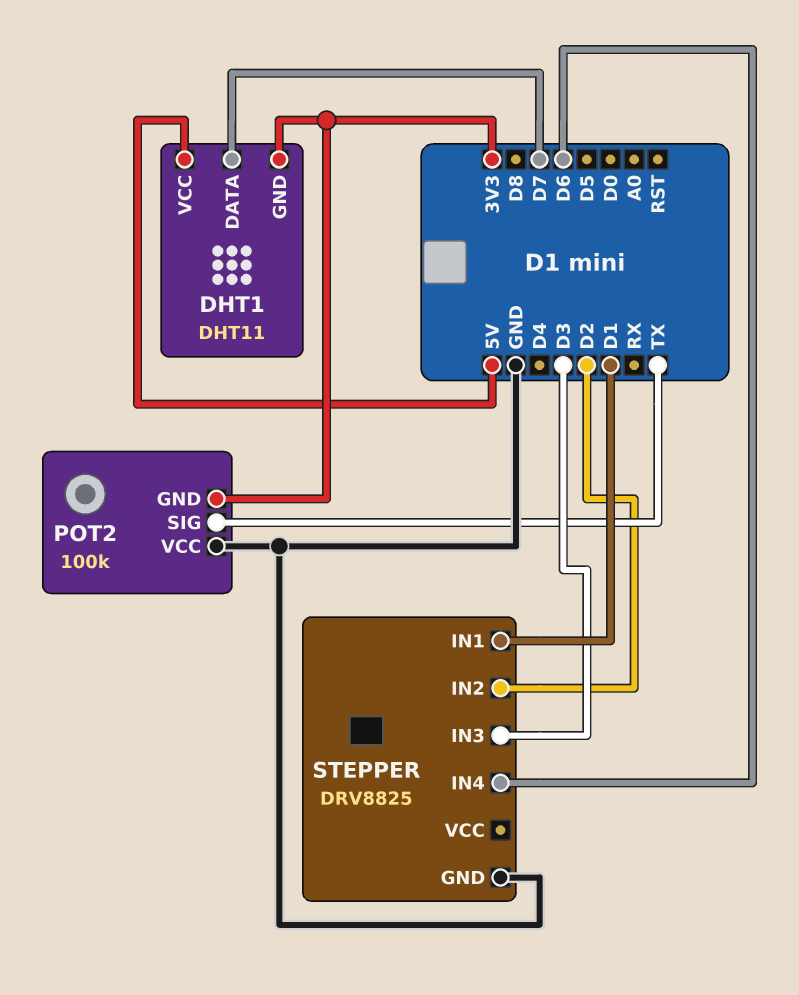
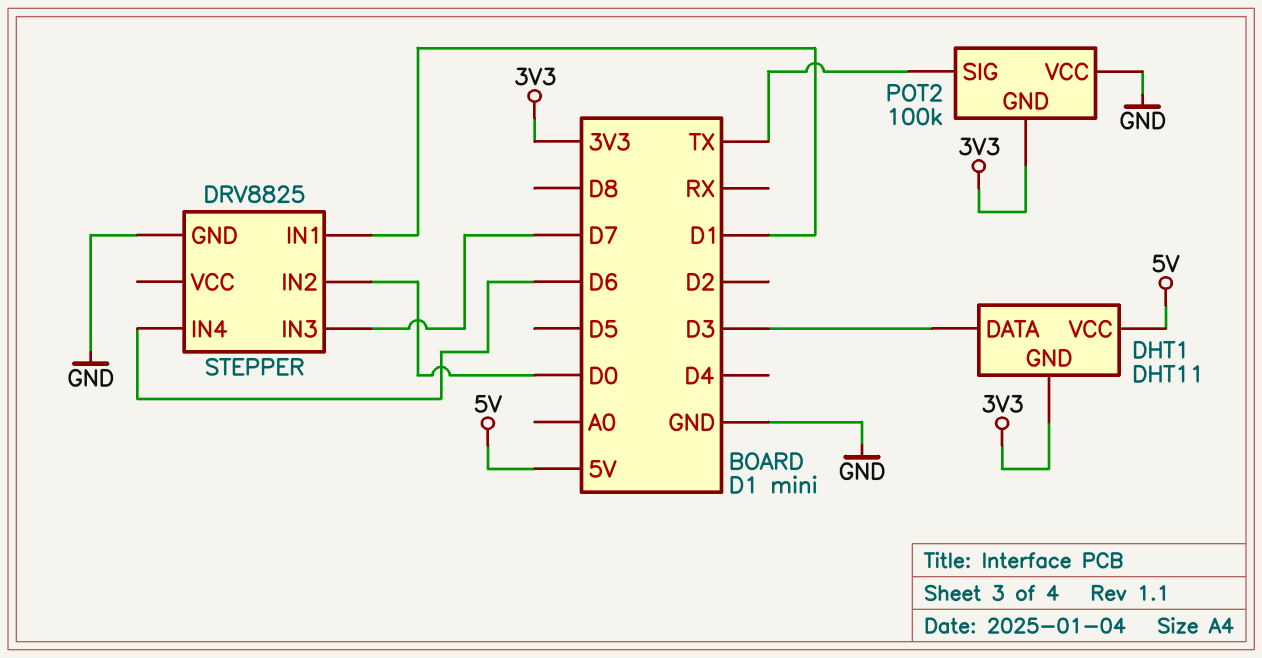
DHT1 pin DATA: D7 -> D3
STEPPER pin IN2: D2 -> D0
STEPPER pin IN3: D3 -> D7

